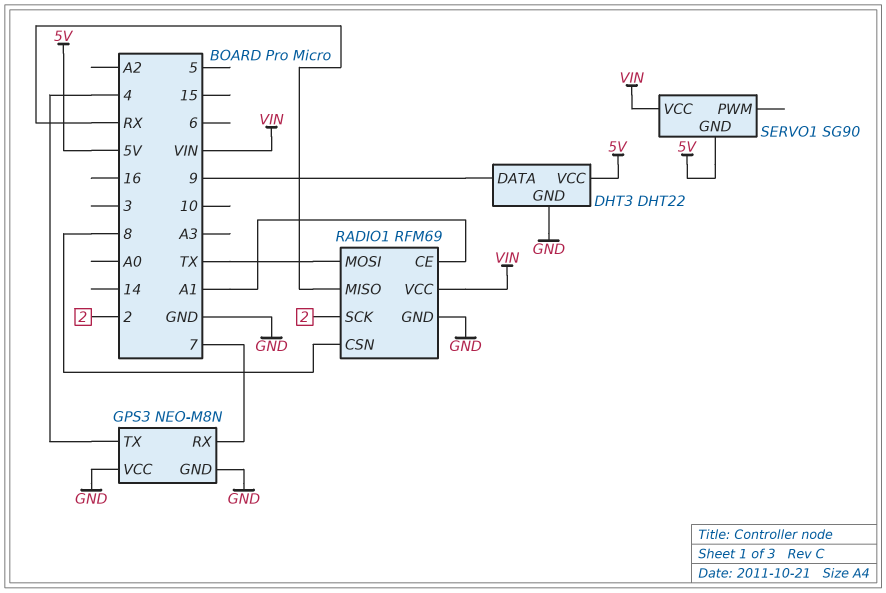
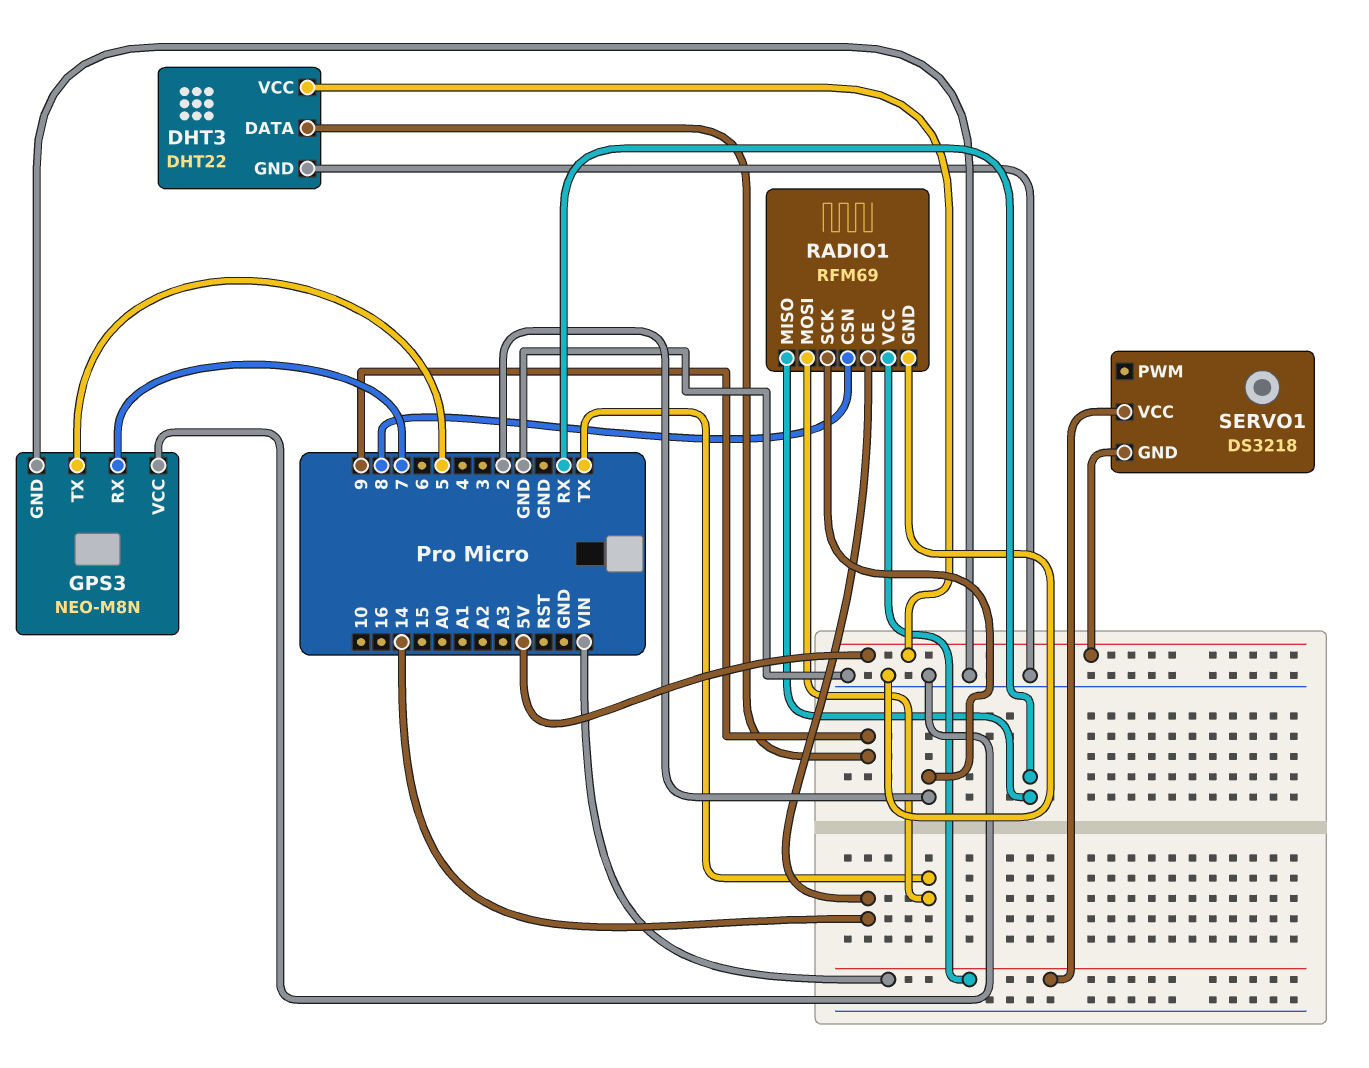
GPS3 pin TX: 4 -> 5
RADIO1 pin CE: A1 -> 14
SERVO1: SG90 -> DS3218

